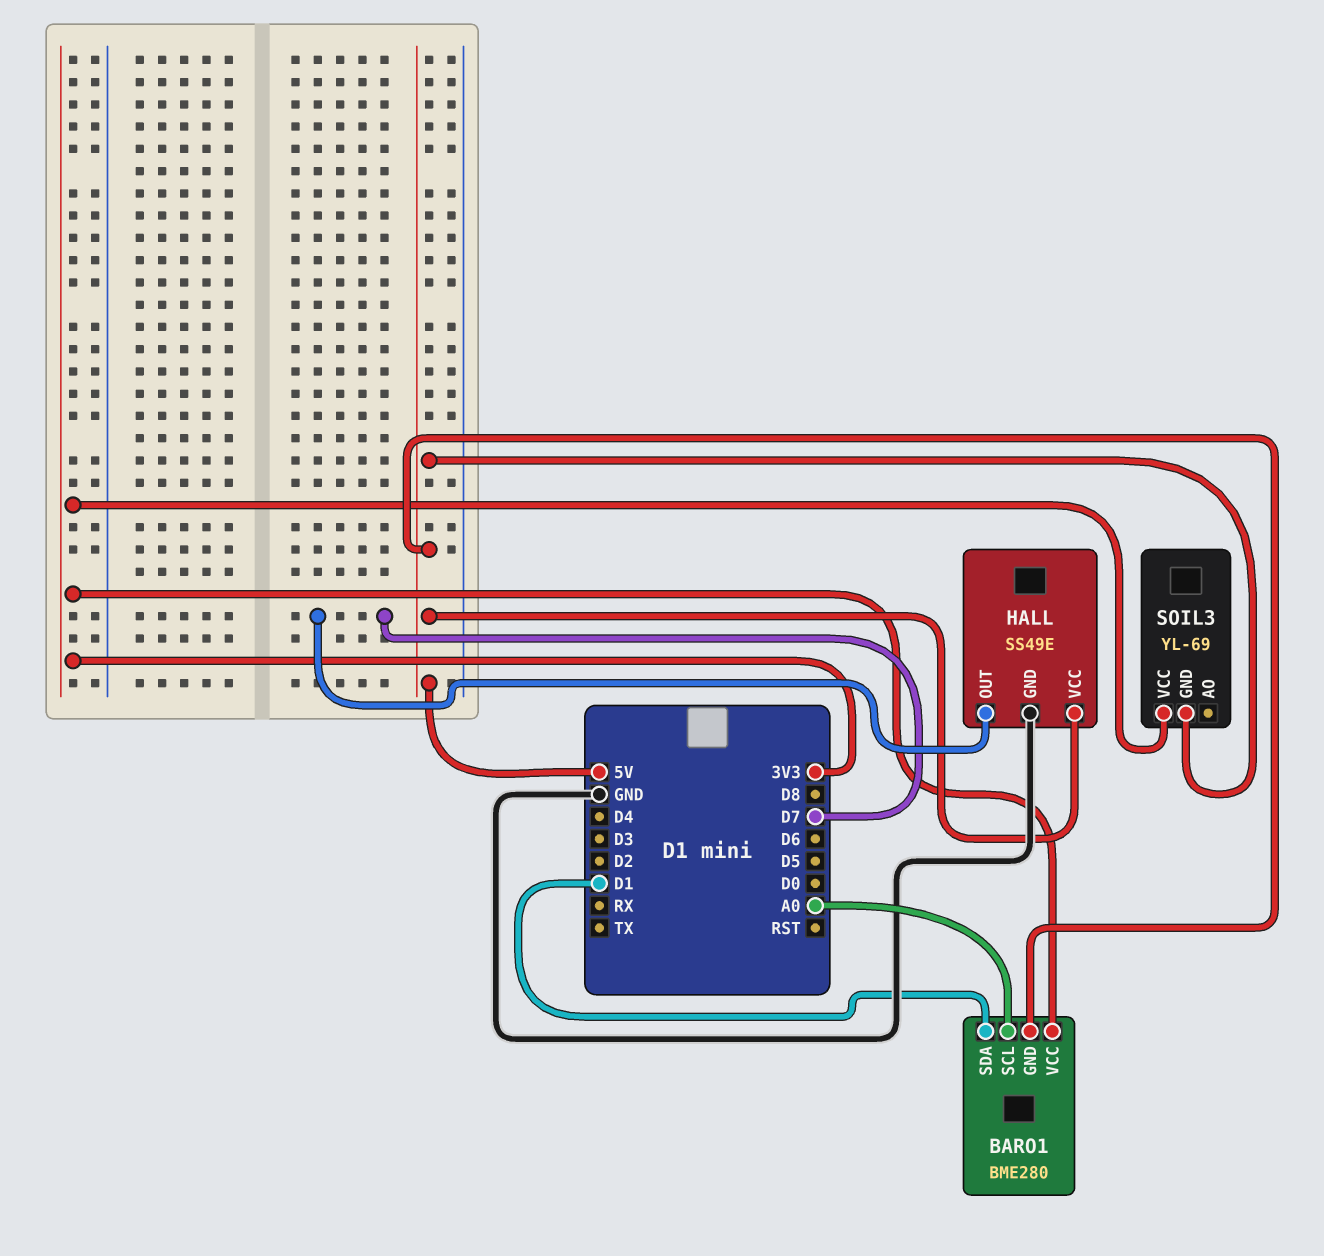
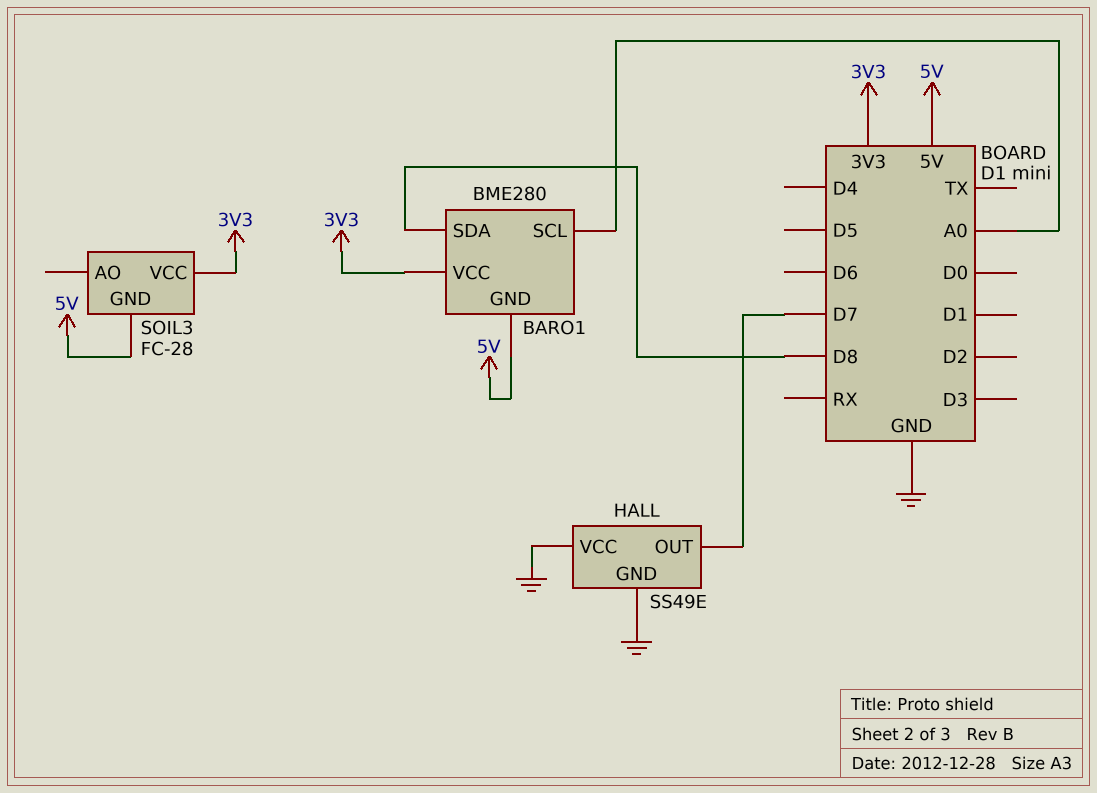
BARO1 pin SDA: D1 -> D8
HALL pin VCC: 5V -> GND
SOIL3: YL-69 -> FC-28

